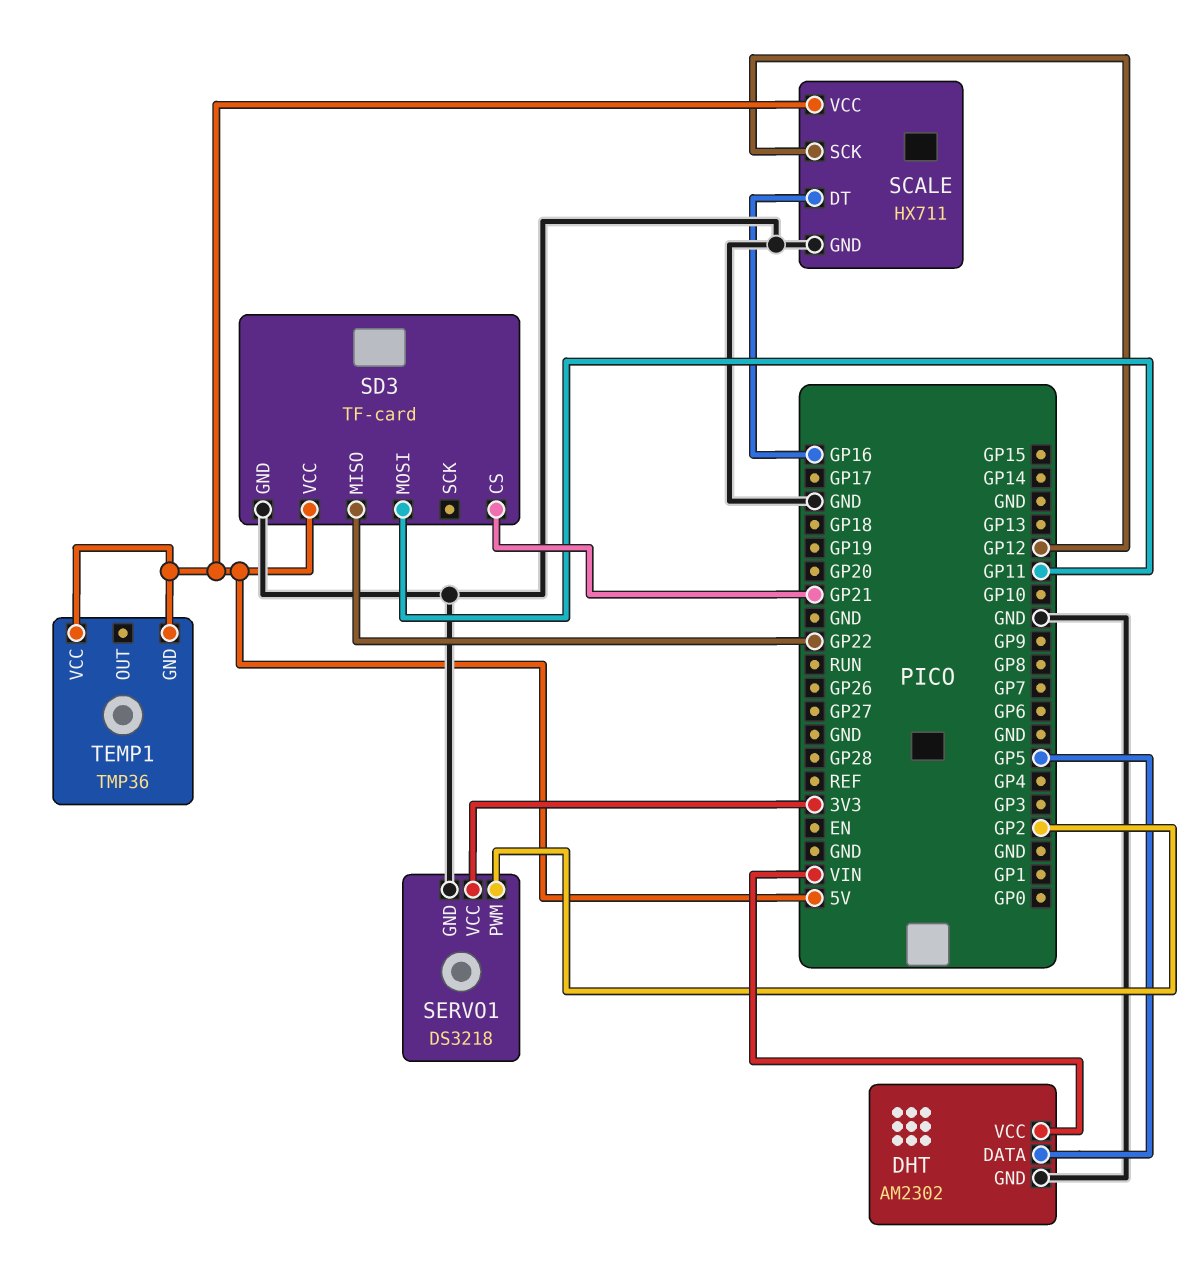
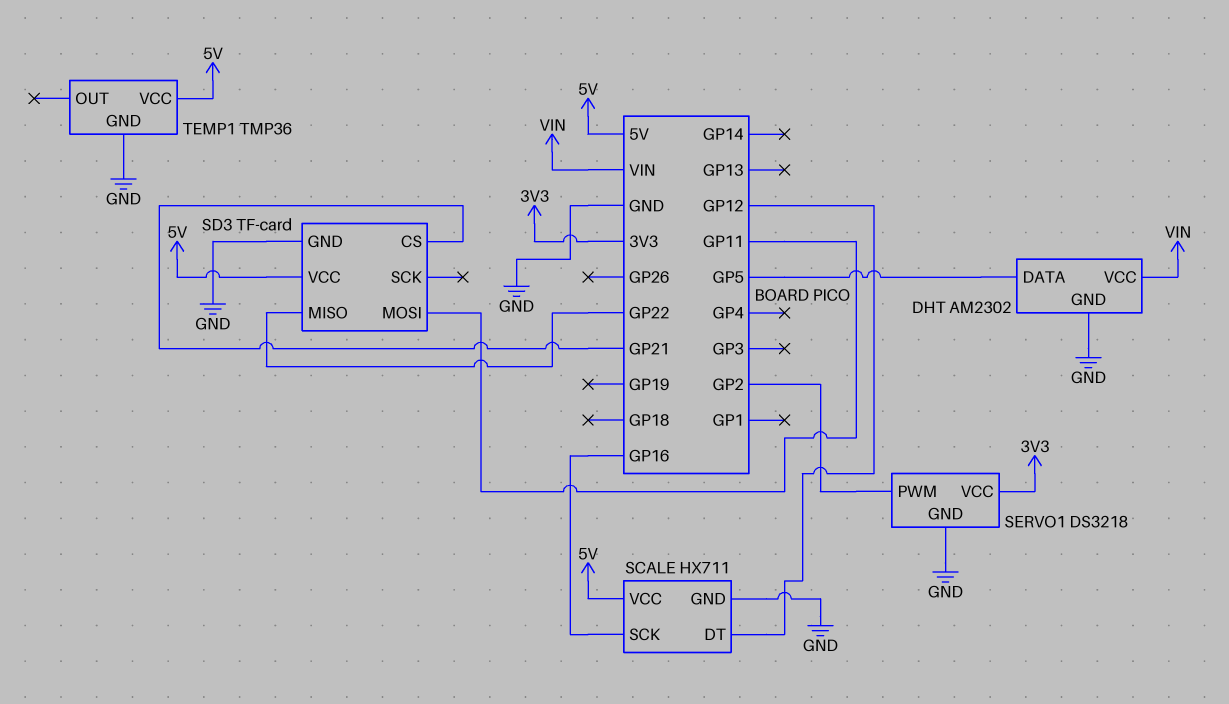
SCALE pin DT: GP16 -> GP12
SCALE pin SCK: GP12 -> GP16
TEMP1 pin GND: 5V -> GND

